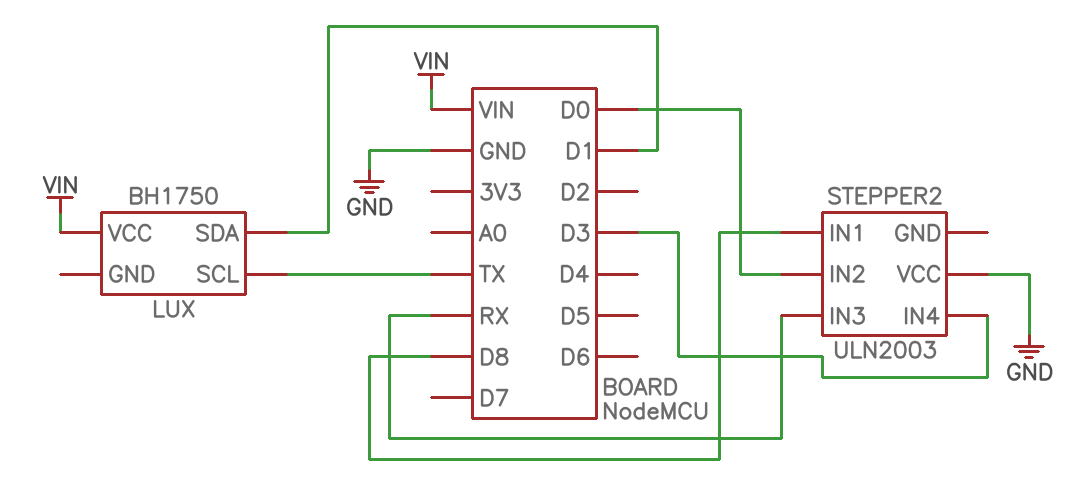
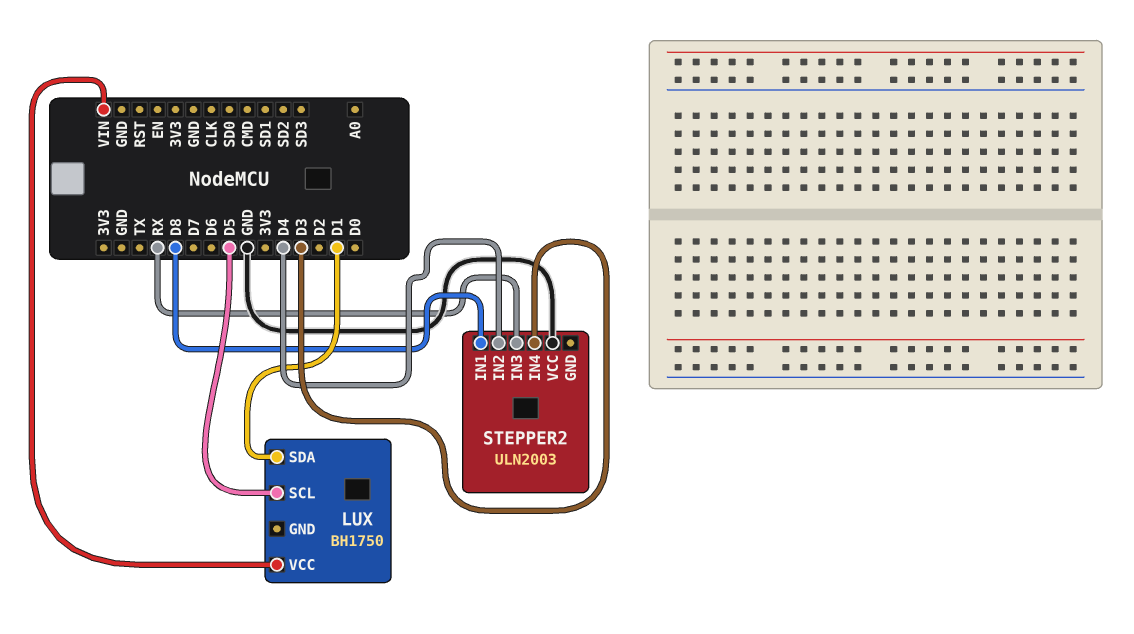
LUX pin SCL: TX -> D5
STEPPER2 pin IN2: D0 -> D4

